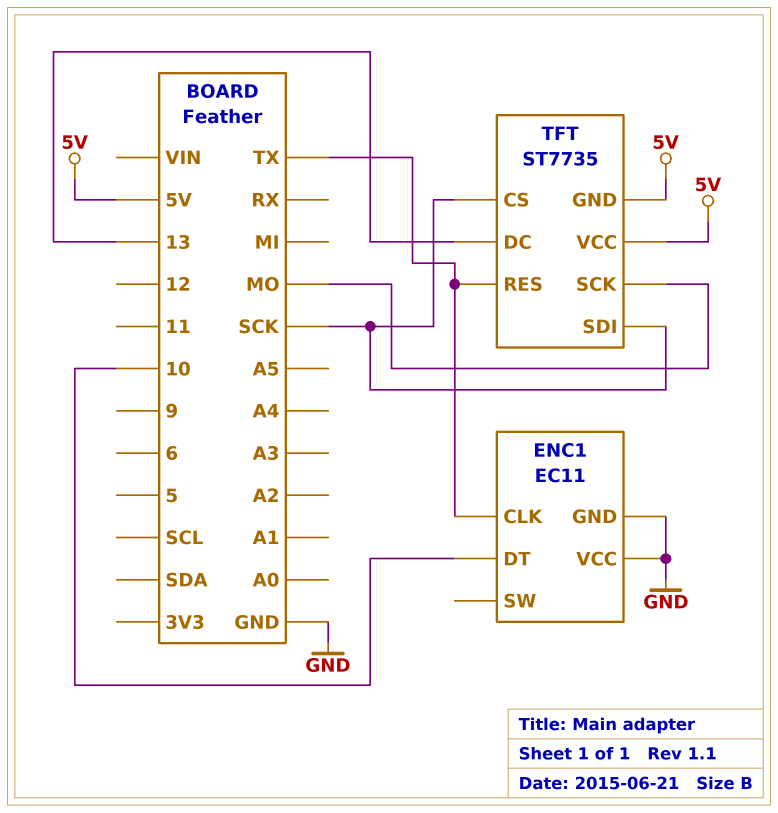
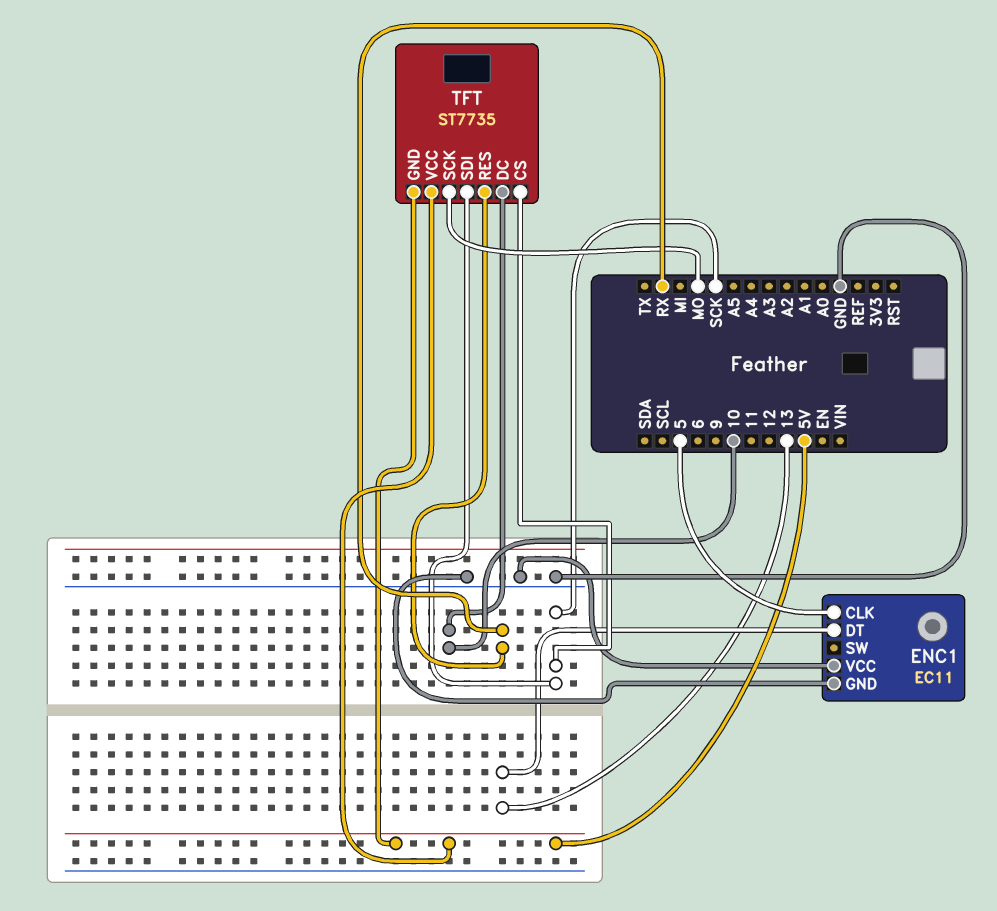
ENC1 pin CLK: TX -> 5
ENC1 pin DT: 10 -> 13
TFT pin DC: 13 -> 10
TFT pin RES: TX -> RX

